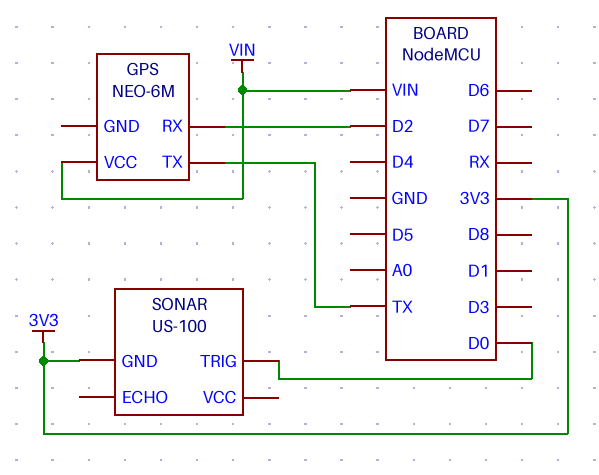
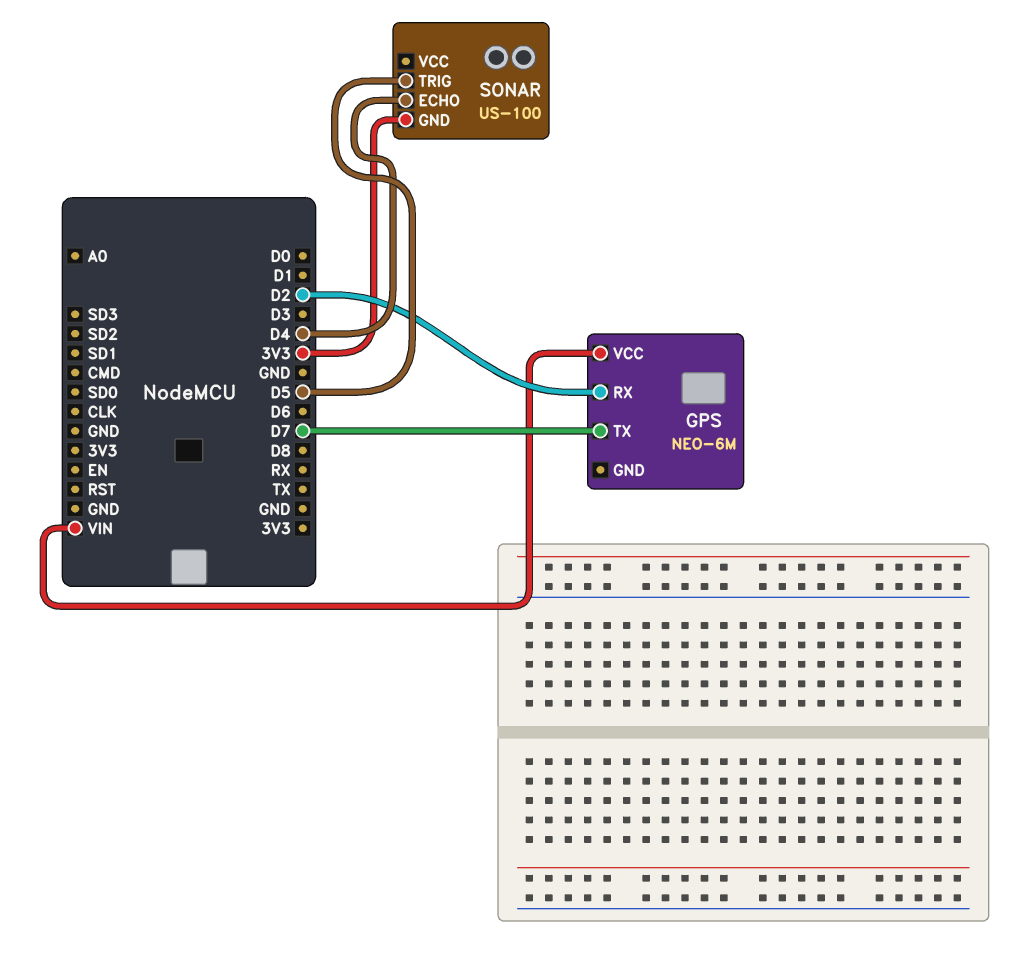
GPS pin TX: TX -> D7
SONAR pin ECHO: none -> D4
SONAR pin TRIG: D0 -> D5

